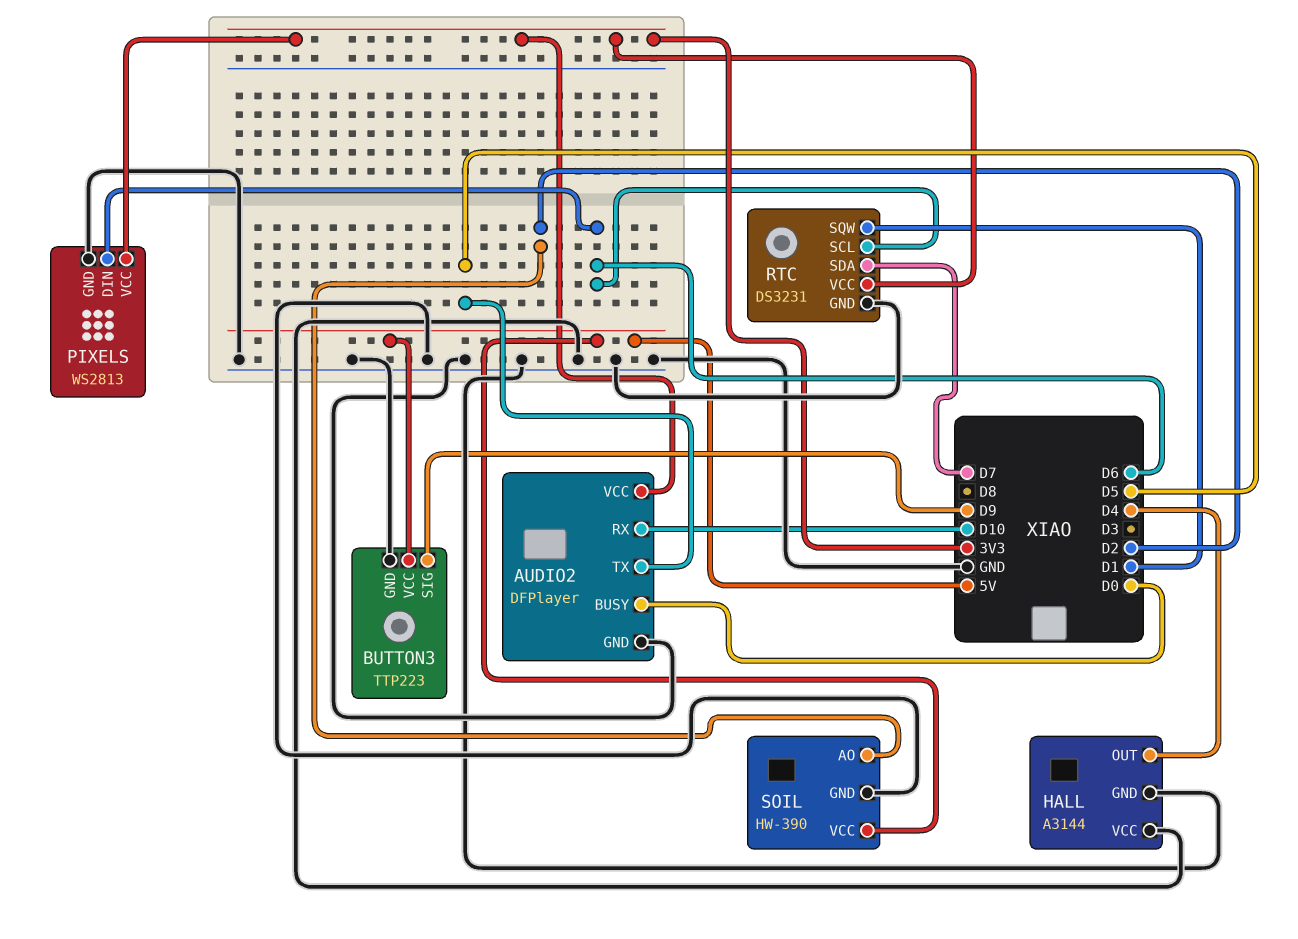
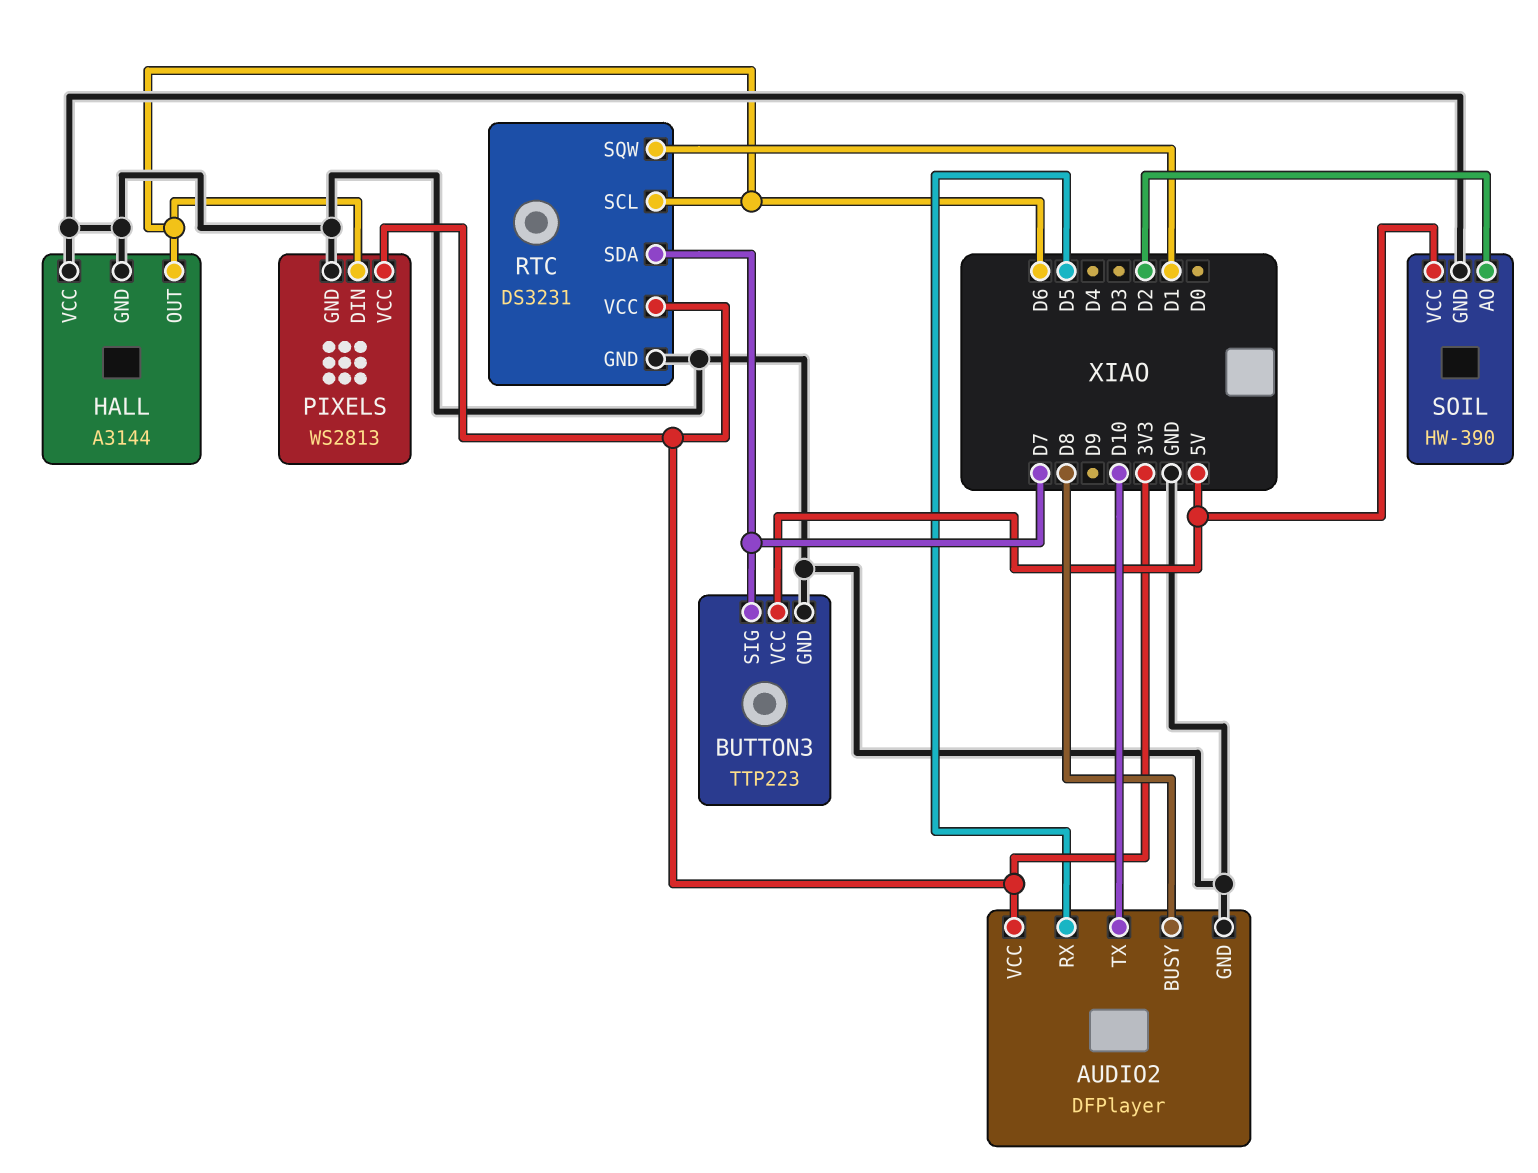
AUDIO2 pin BUSY: D0 -> D8
AUDIO2 pin RX: D10 -> D5
AUDIO2 pin TX: D5 -> D10
BUTTON3 pin SIG: D9 -> D7
HALL pin OUT: D4 -> D6

